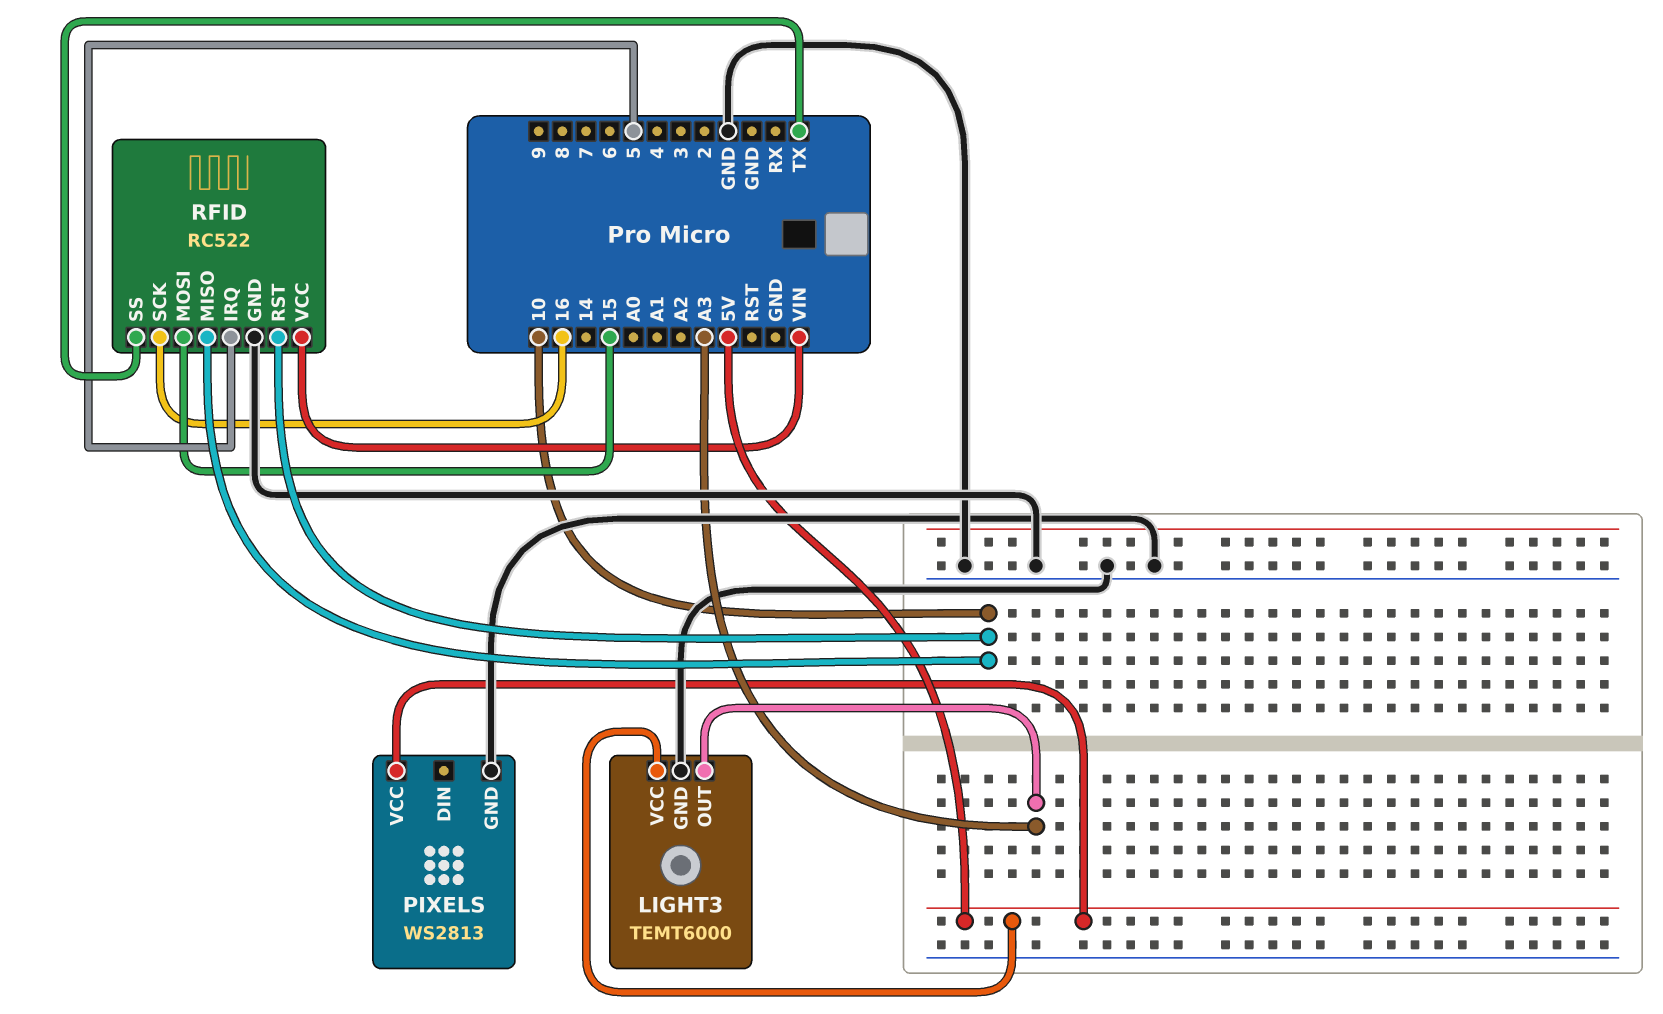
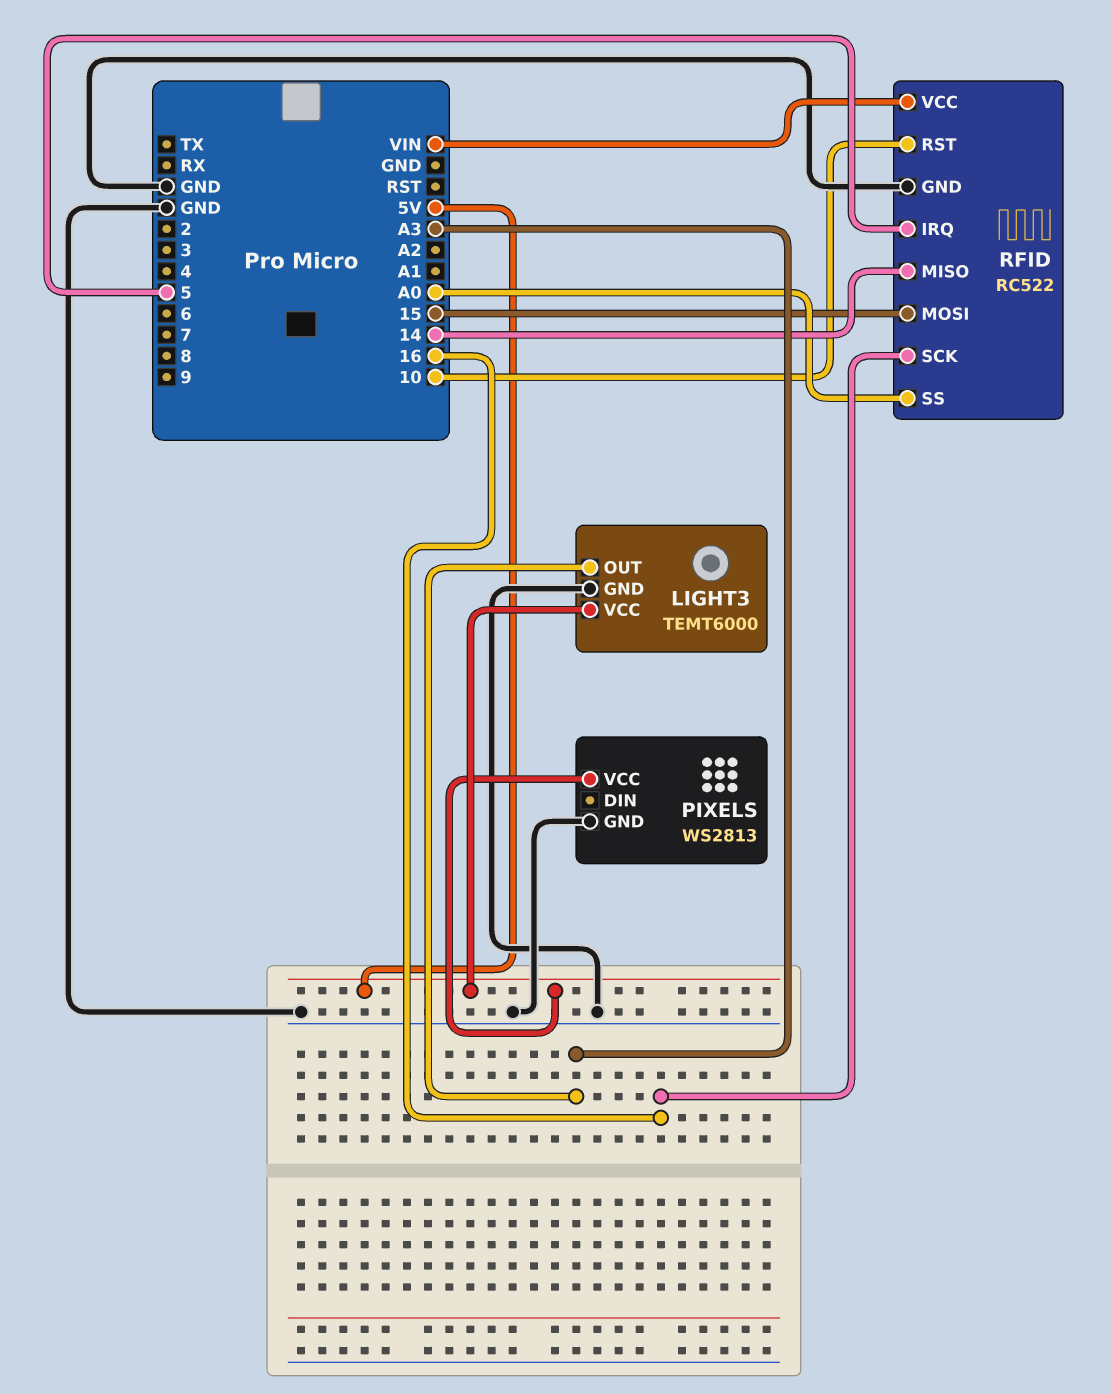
RFID pin MISO: 10 -> 14
RFID pin SS: TX -> A0

